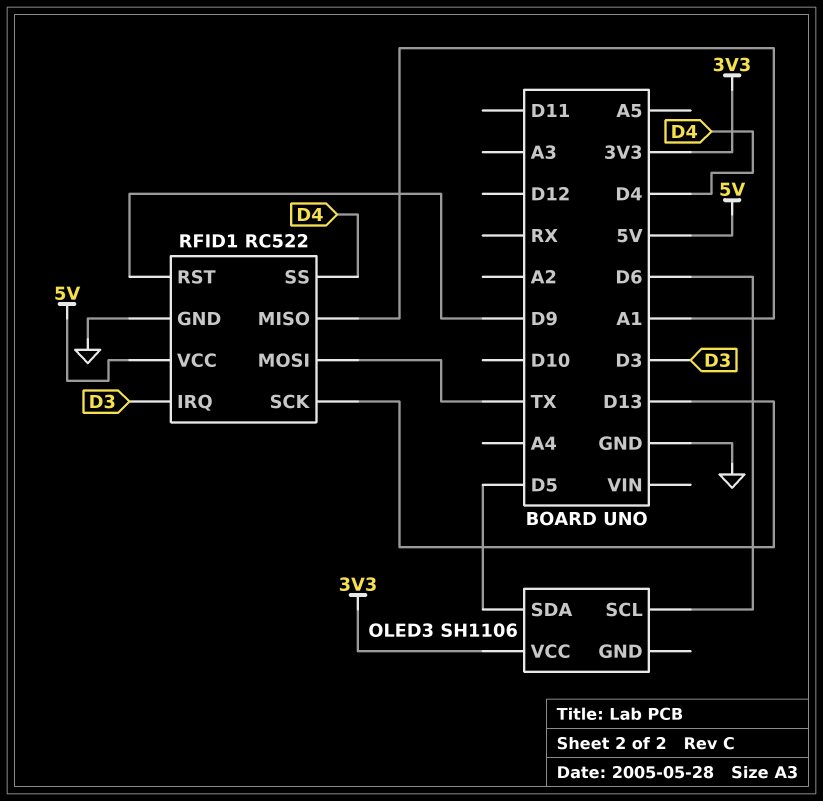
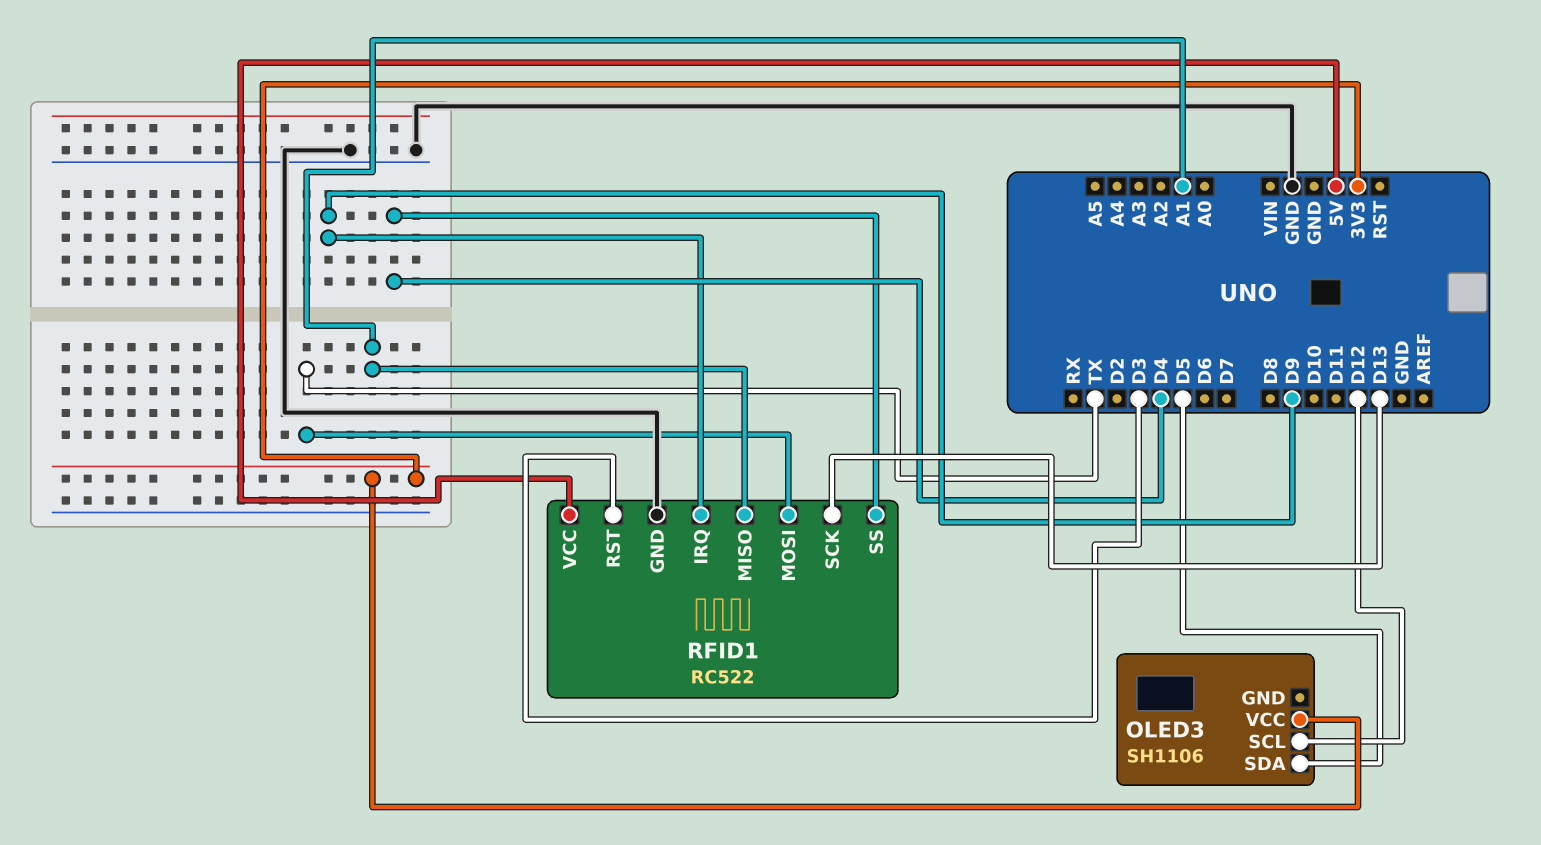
OLED3 pin SCL: D6 -> D12
RFID1 pin IRQ: D3 -> D9
RFID1 pin RST: D9 -> D3

